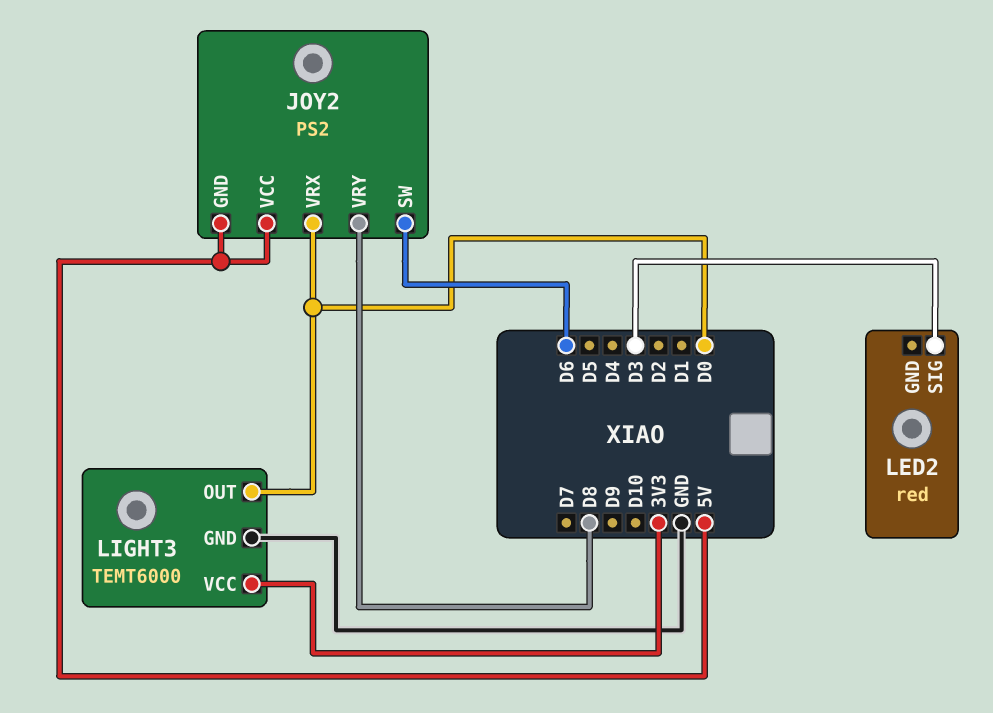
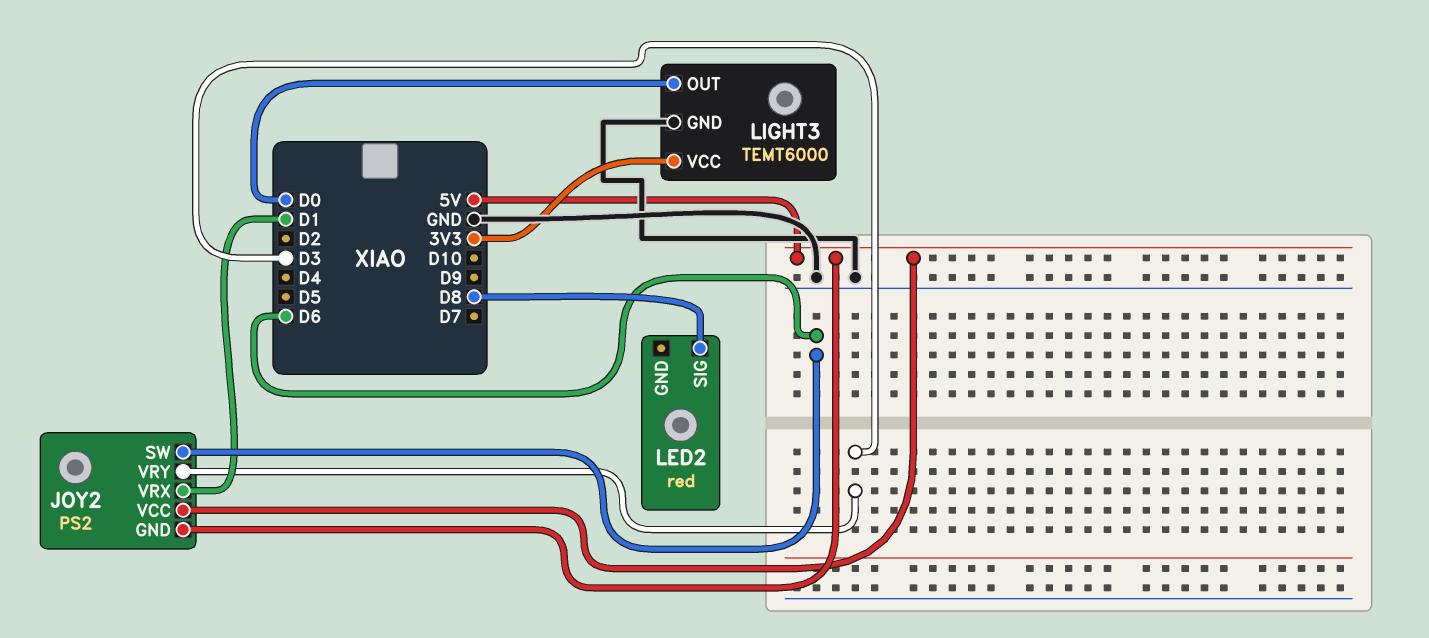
JOY2 pin VRX: D0 -> D1
JOY2 pin VRY: D8 -> D3
LED2 pin SIG: D3 -> D8

